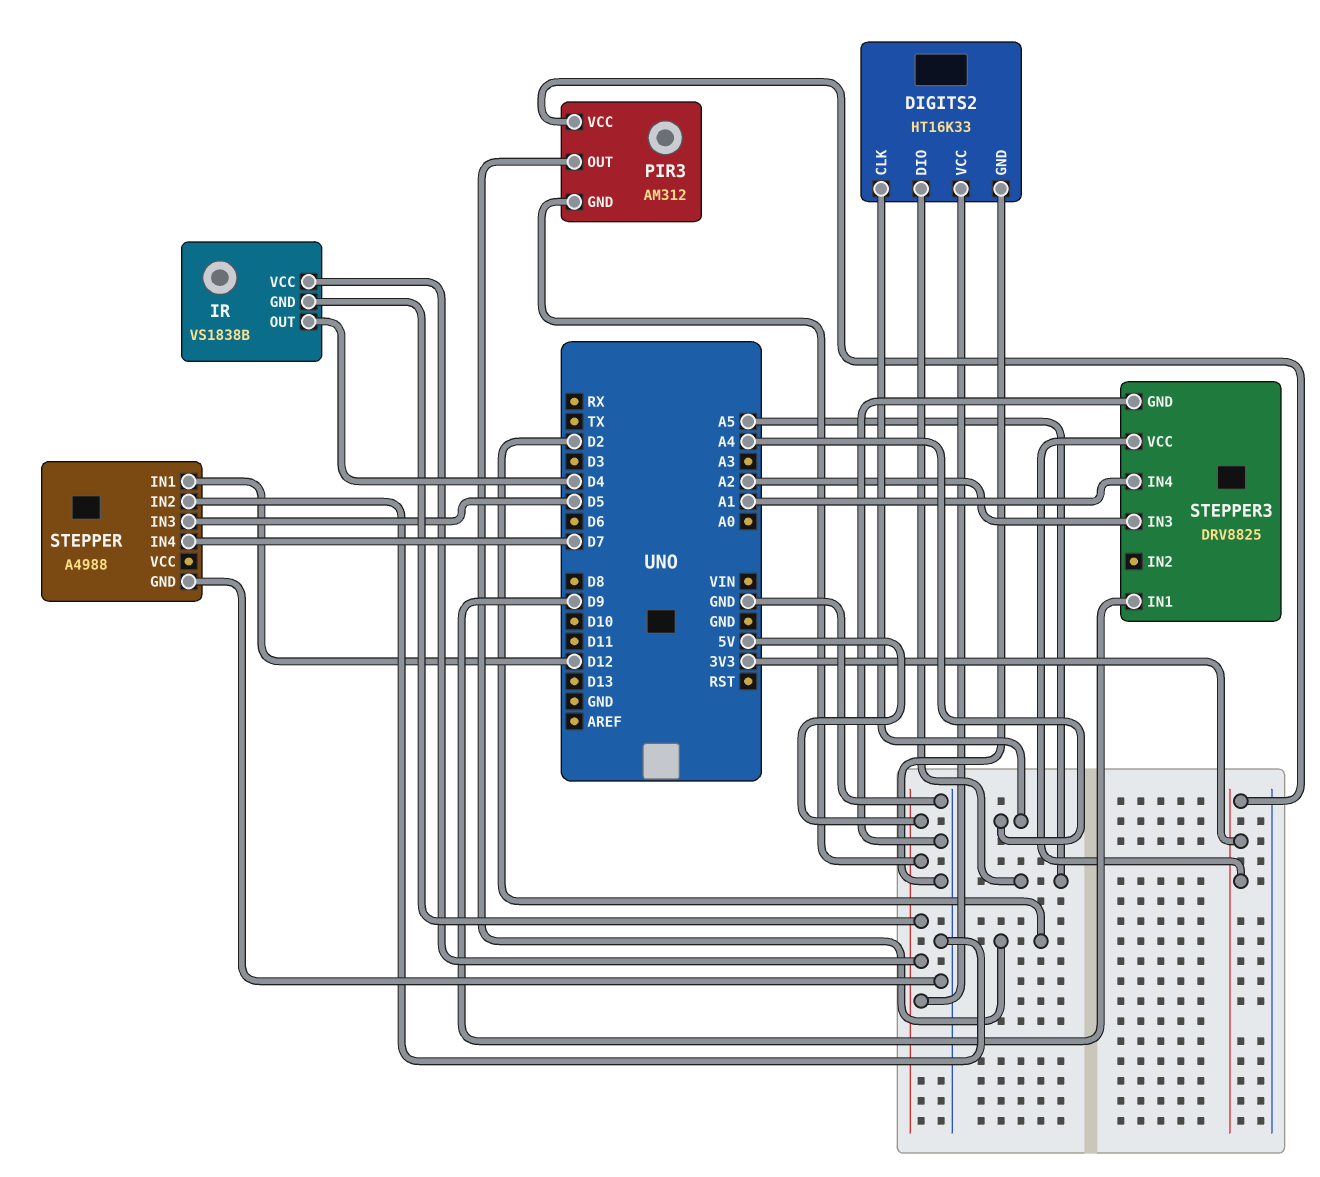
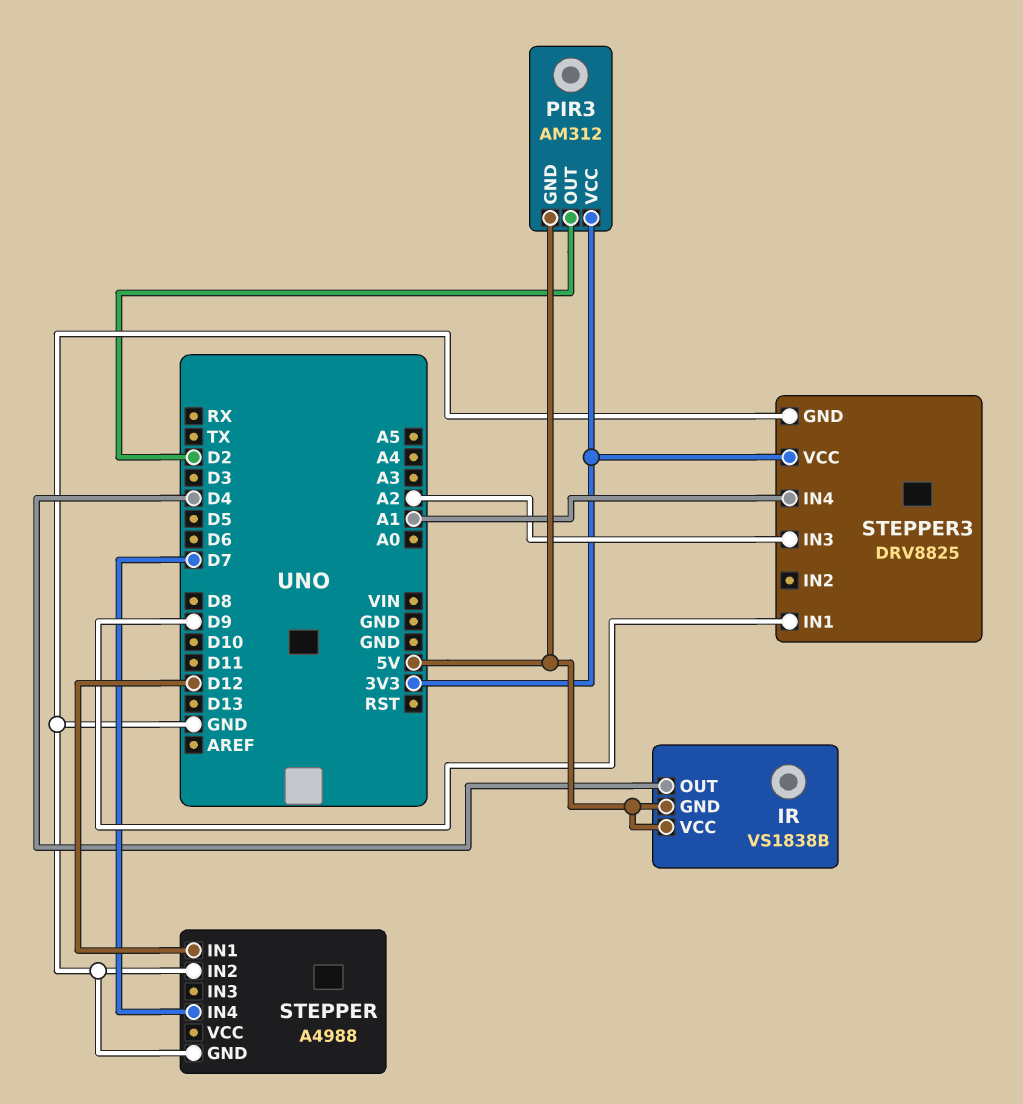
DIGITS2: HT16K33 -> none
DIGITS2 pin CLK: A4 -> none
DIGITS2 pin DIO: A5 -> none
DIGITS2 pin GND: GND -> none
DIGITS2 pin VCC: 5V -> none
STEPPER pin IN3: D5 -> none

